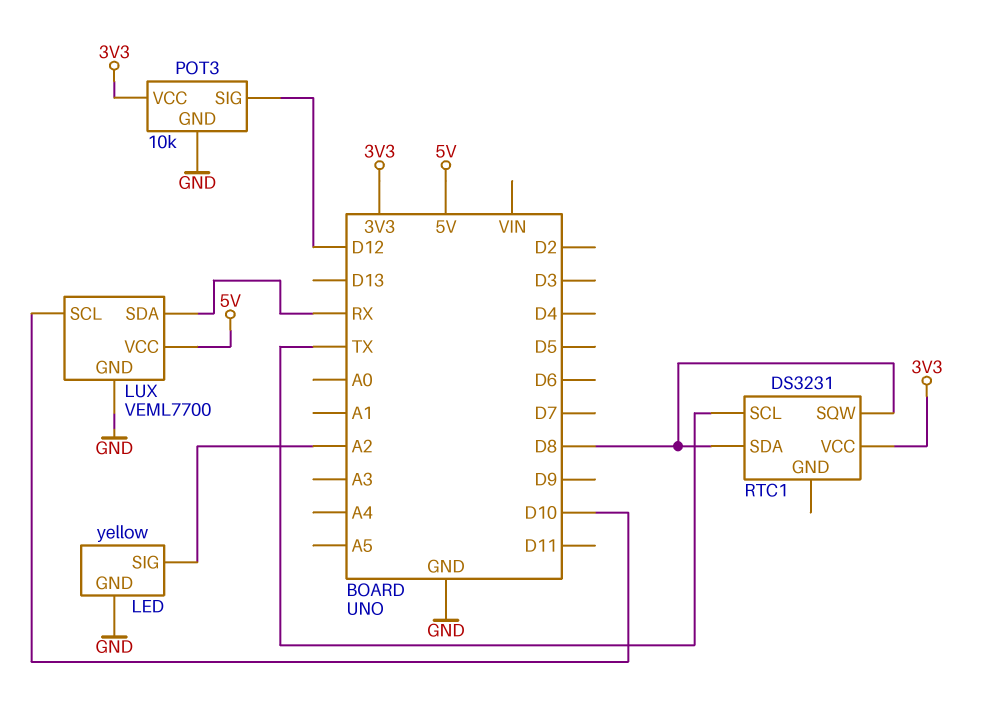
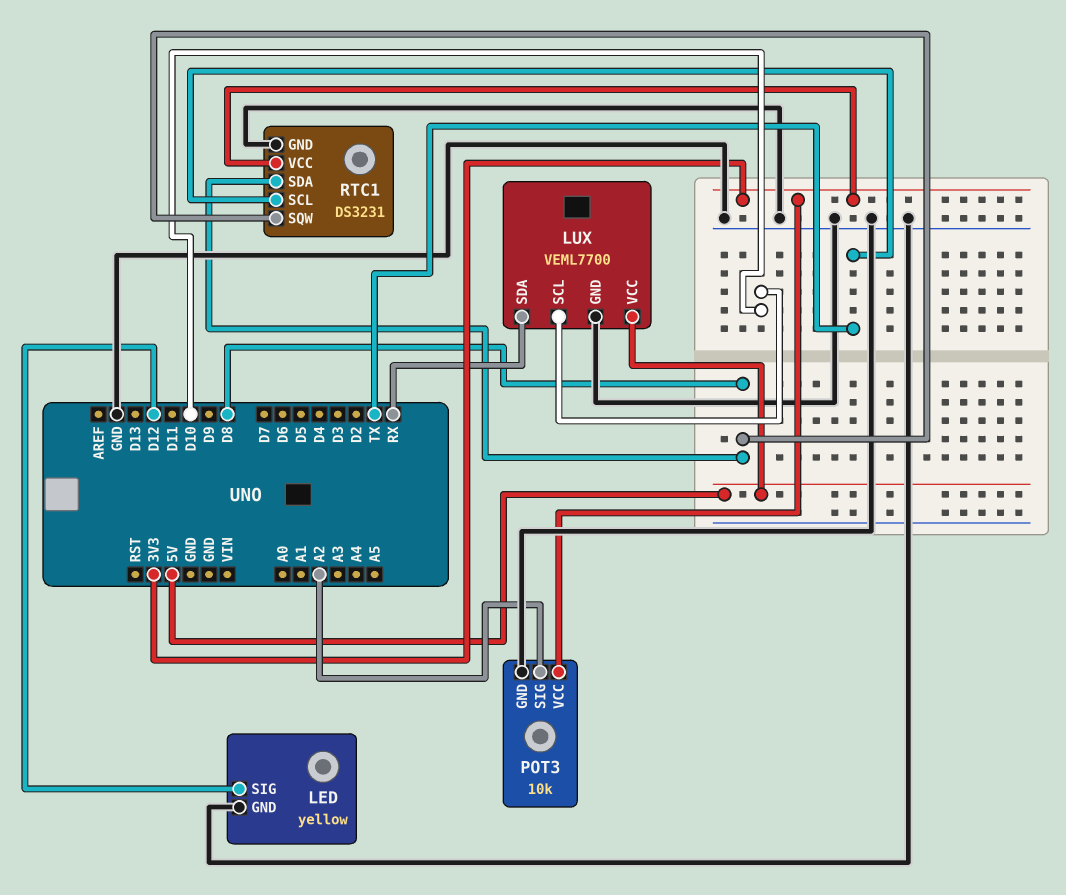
LED pin SIG: A2 -> D12
POT3 pin SIG: D12 -> A2
RTC1 pin GND: none -> GND

